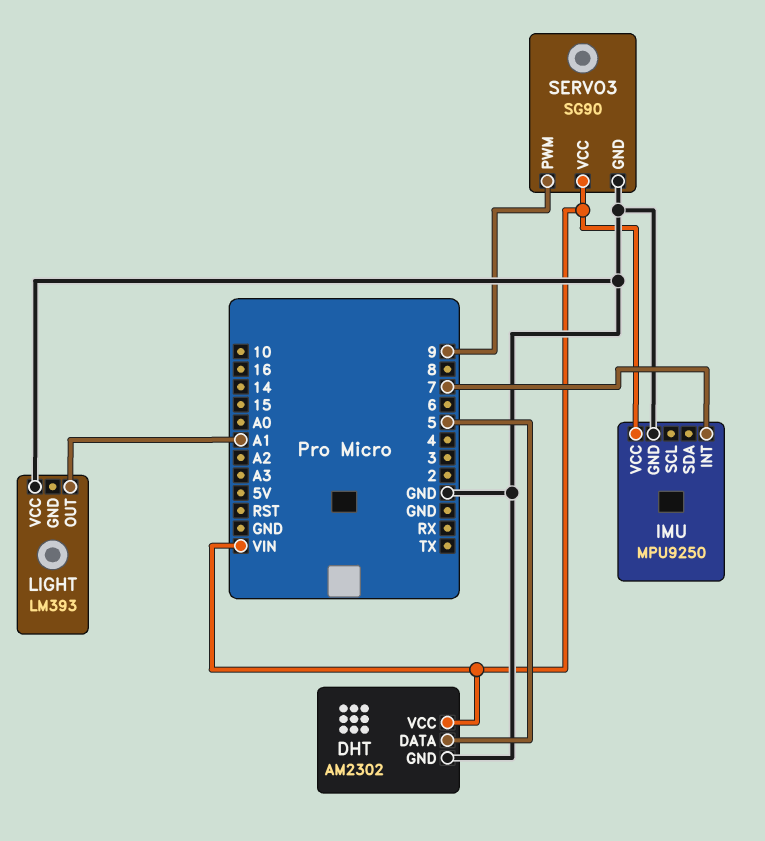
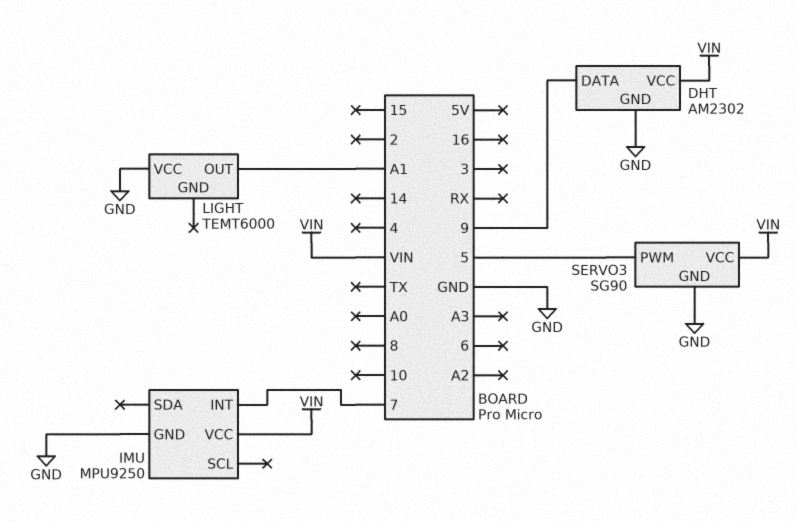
DHT pin DATA: 5 -> 9
LIGHT: LM393 -> TEMT6000
SERVO3 pin PWM: 9 -> 5

